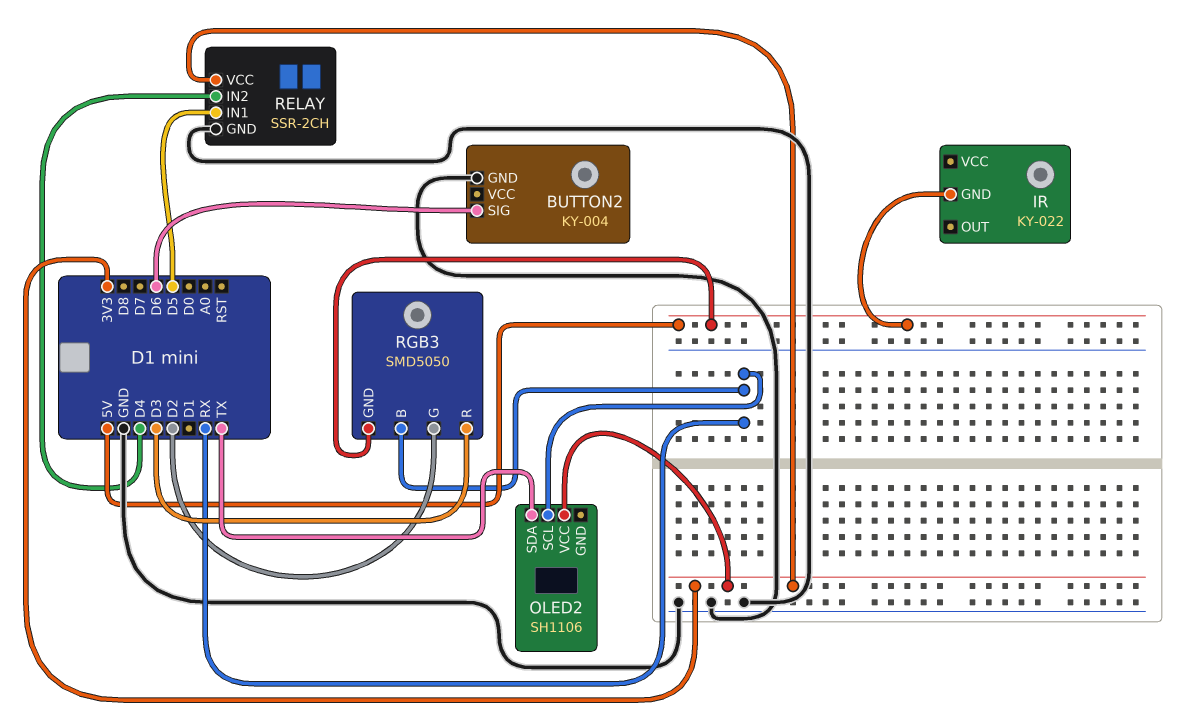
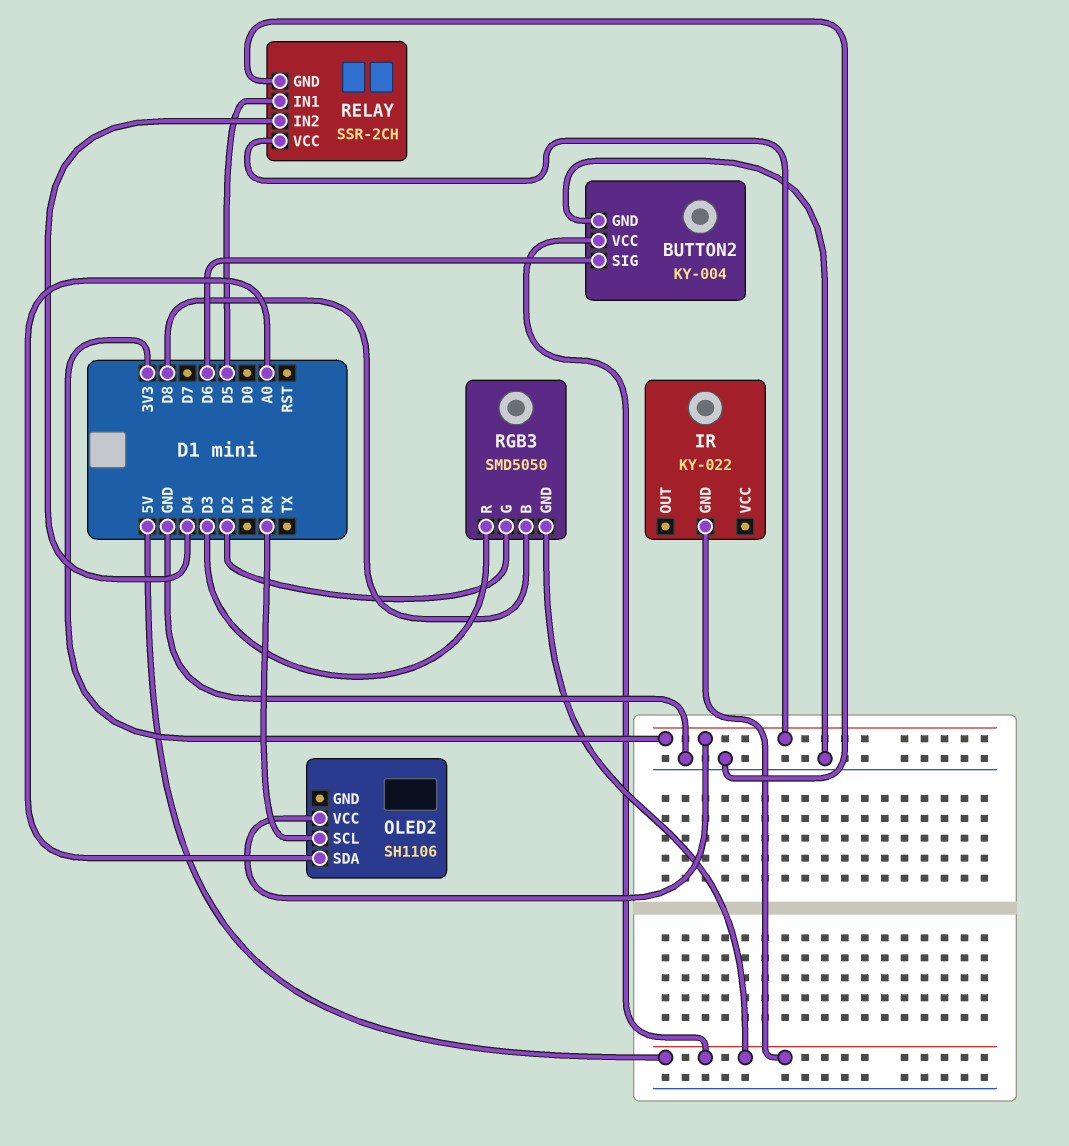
BUTTON2 pin VCC: none -> 5V
OLED2 pin SDA: TX -> A0
RGB3 pin B: RX -> D8

